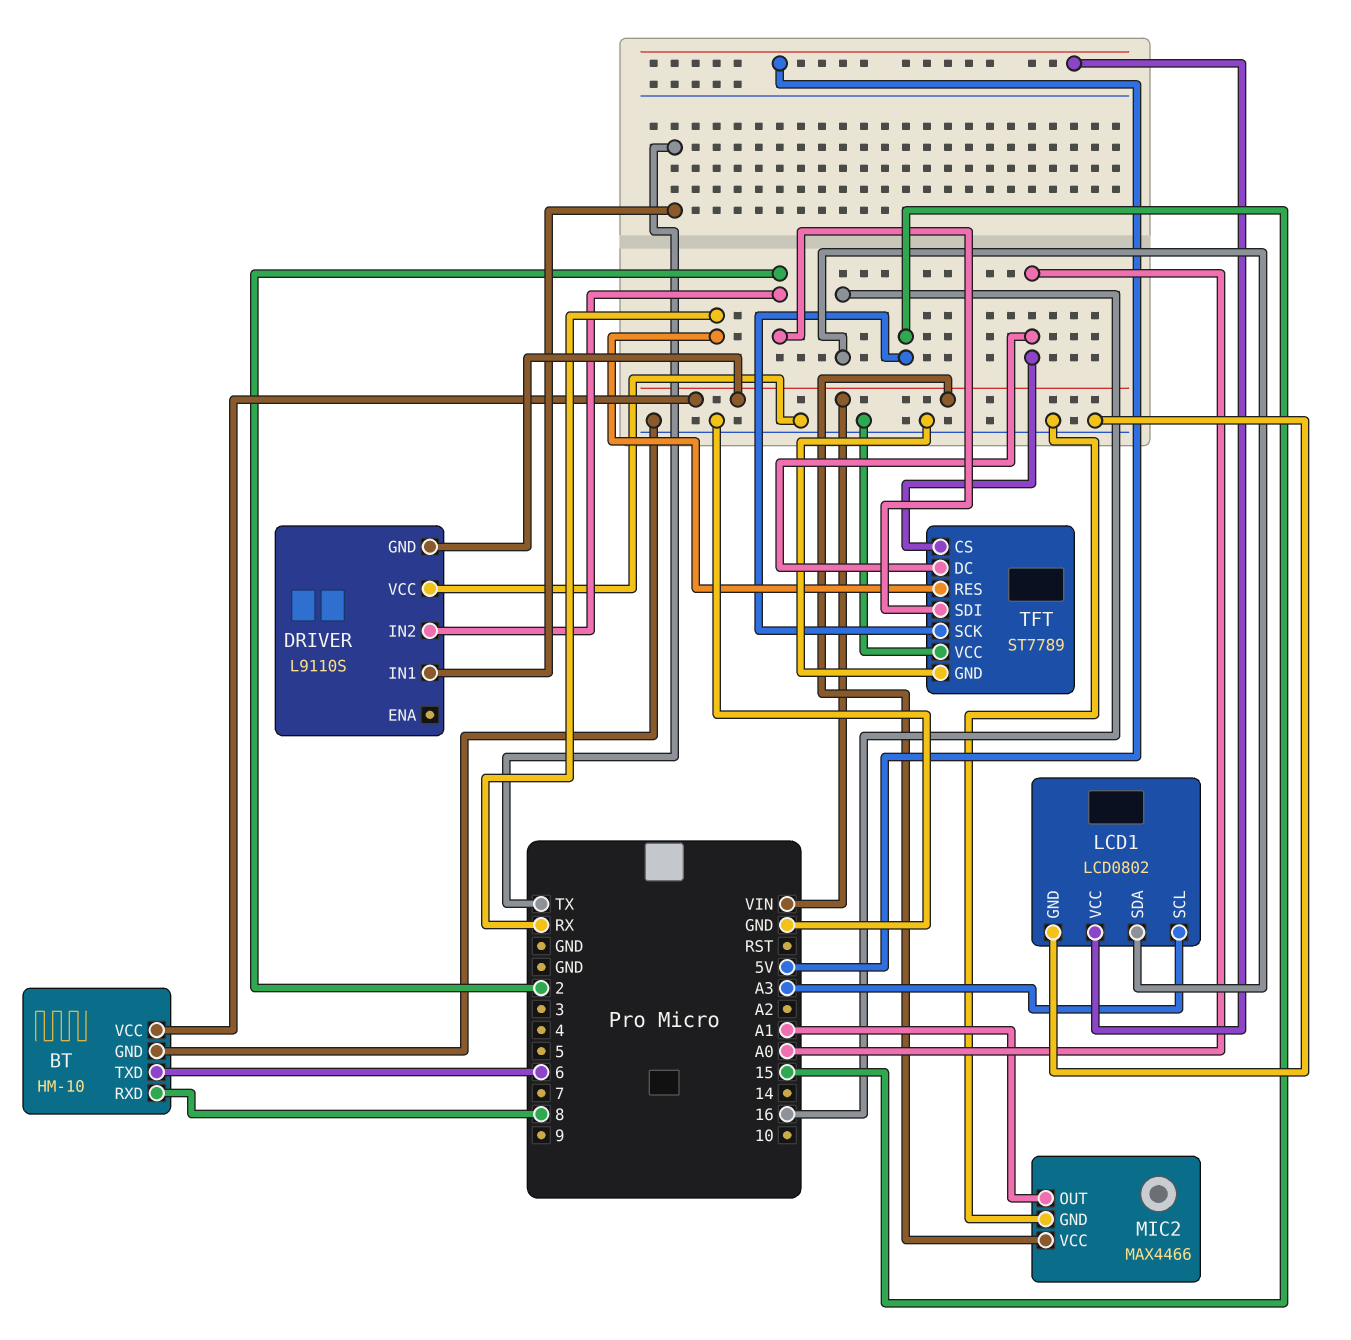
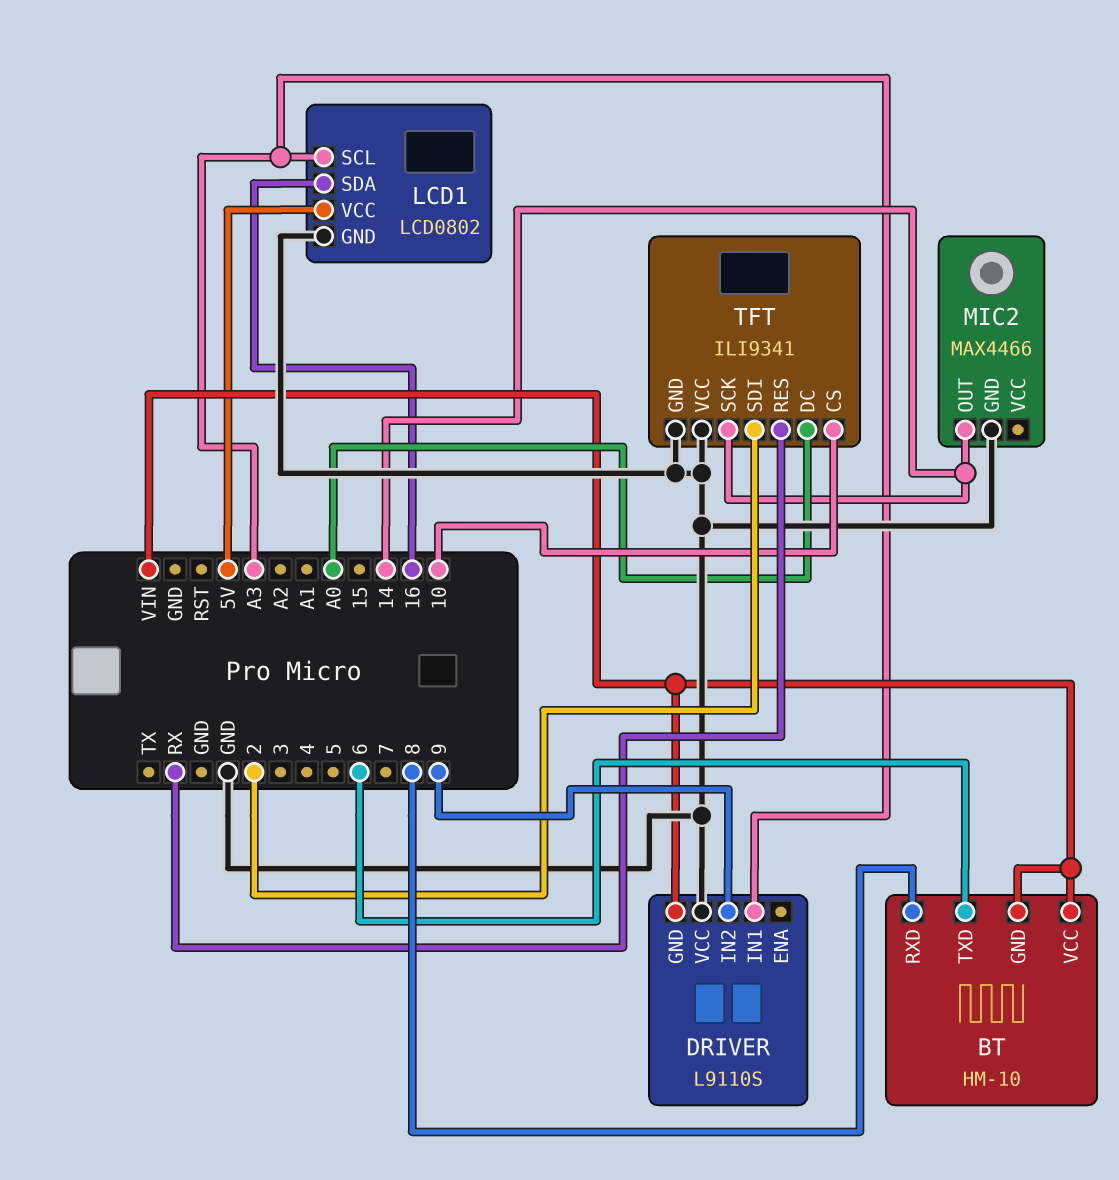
BT pin GND: GND -> VIN
DRIVER pin IN1: TX -> A3
DRIVER pin IN2: 2 -> 9
MIC2 pin OUT: A1 -> 14
MIC2 pin VCC: VIN -> none
TFT: ST7789 -> ILI9341
TFT pin CS: A0 -> 10
TFT pin SCK: 15 -> 14

